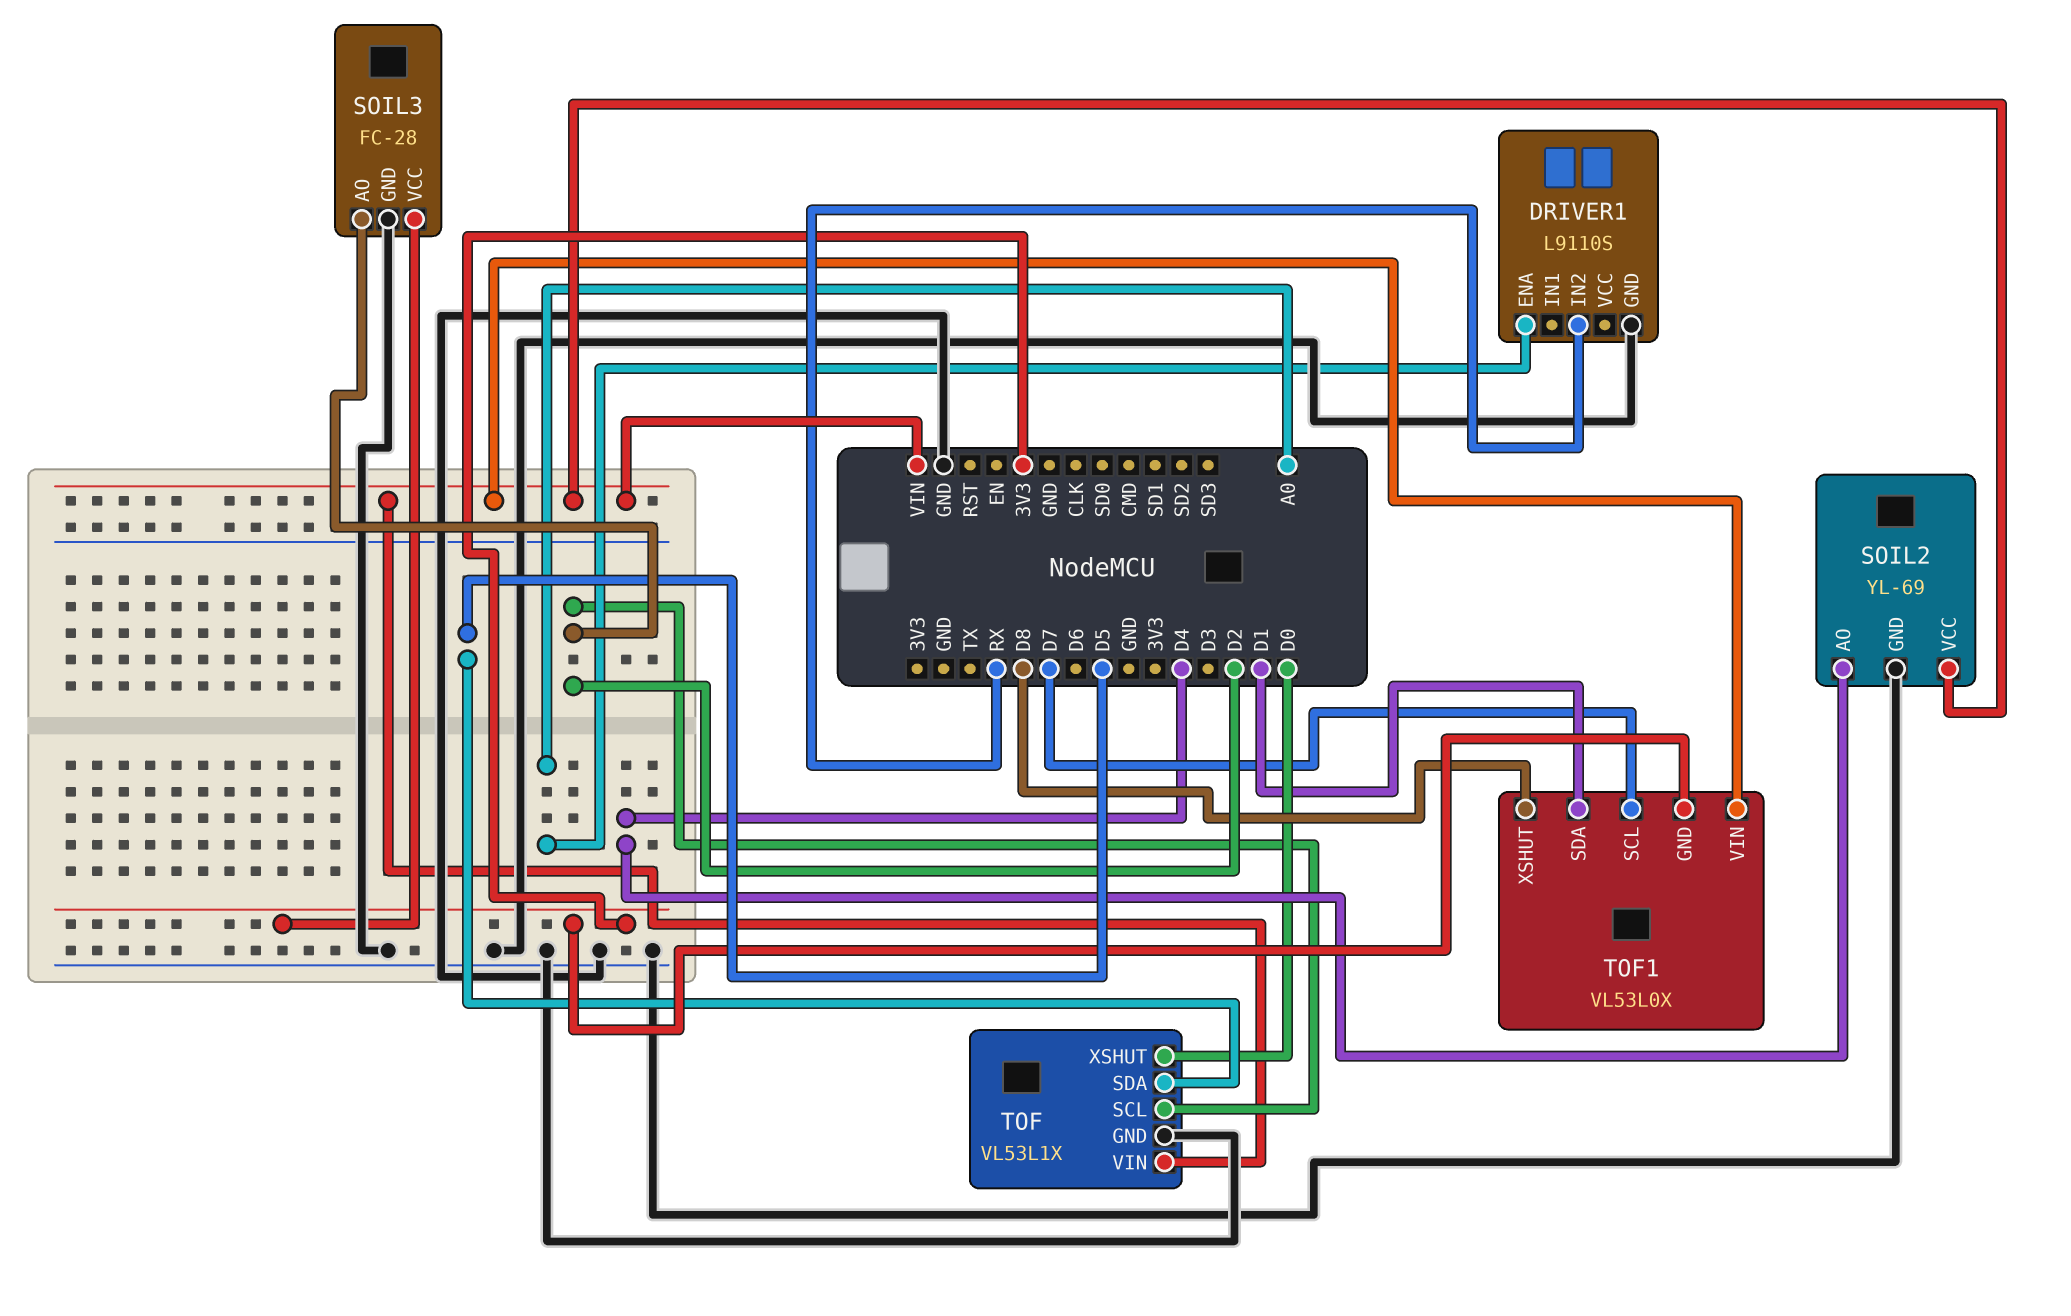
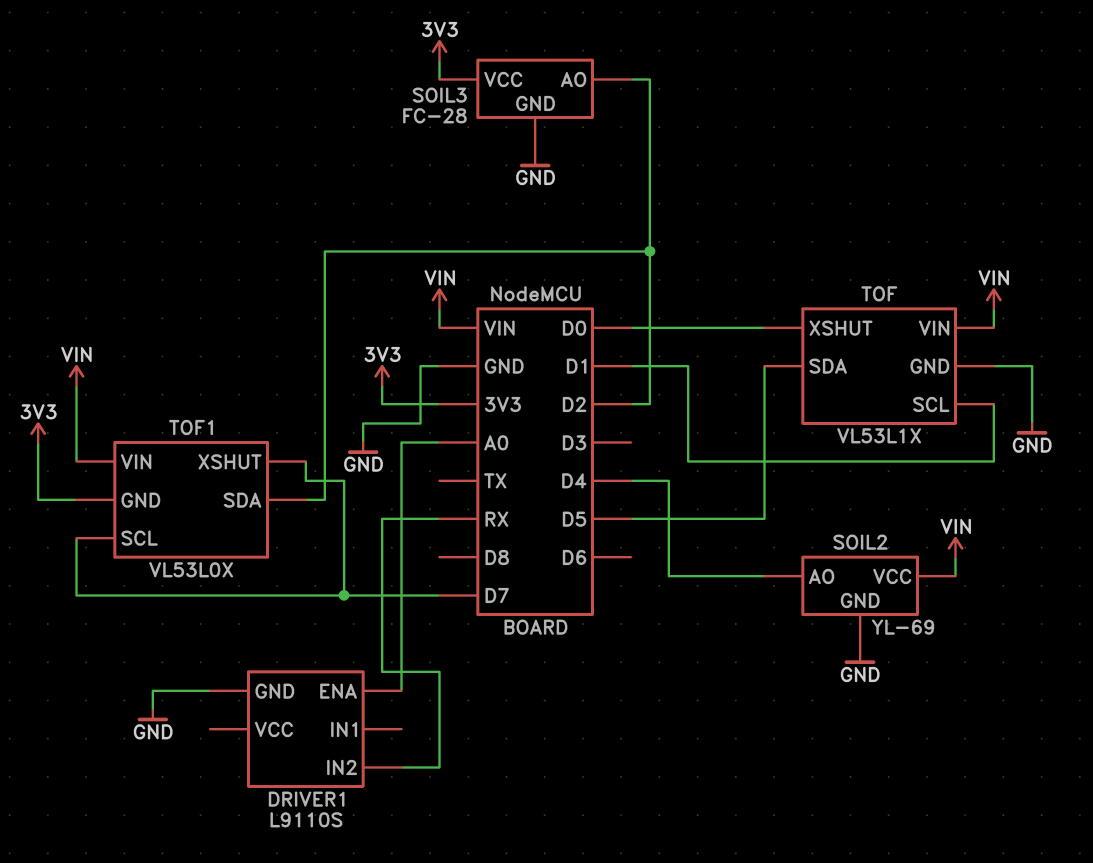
TOF pin SCL: D2 -> D1
TOF1 pin SDA: D1 -> D2
TOF1 pin XSHUT: D8 -> D7

